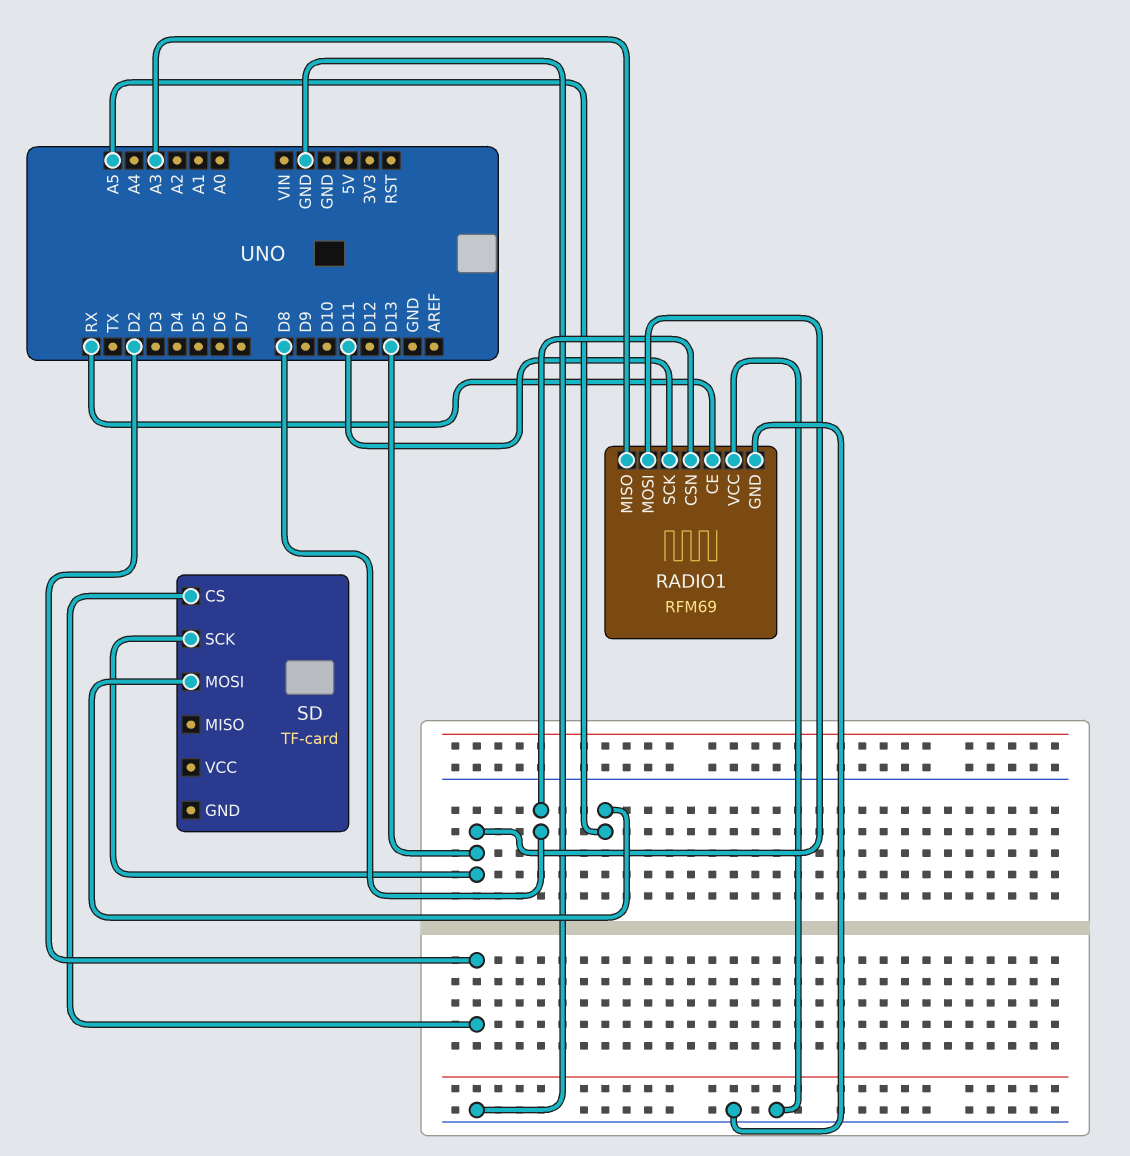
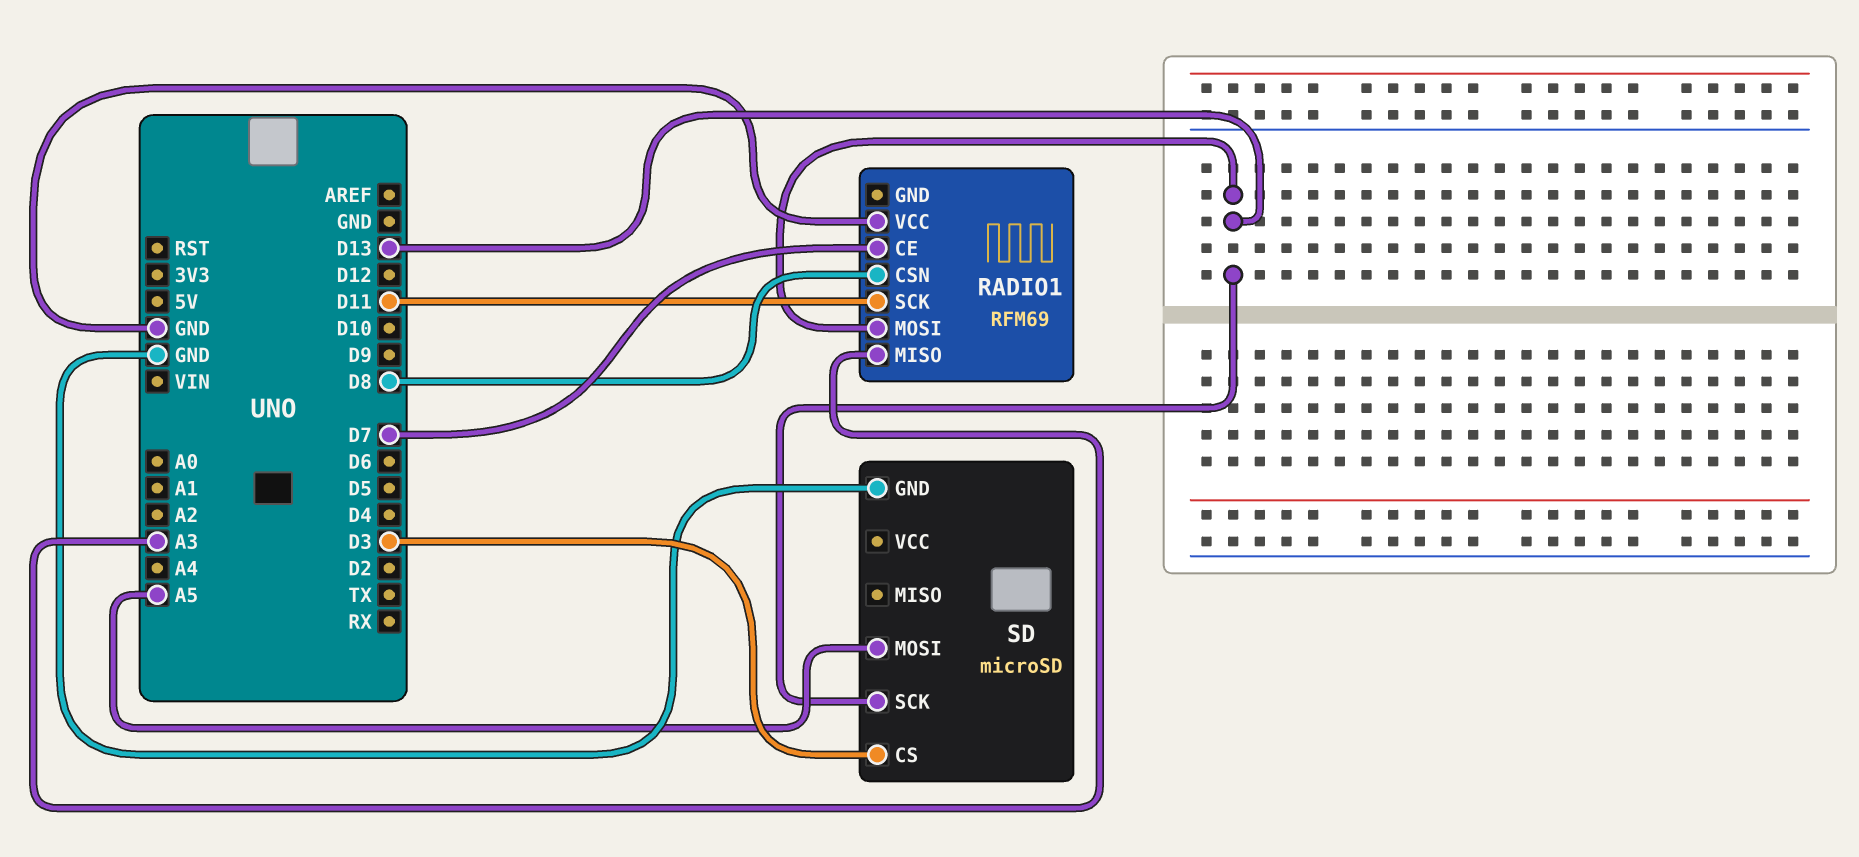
RADIO1 pin CE: RX -> D7
RADIO1 pin GND: GND -> none
SD: TF-card -> microSD
SD pin CS: D2 -> D3
SD pin GND: none -> GND

